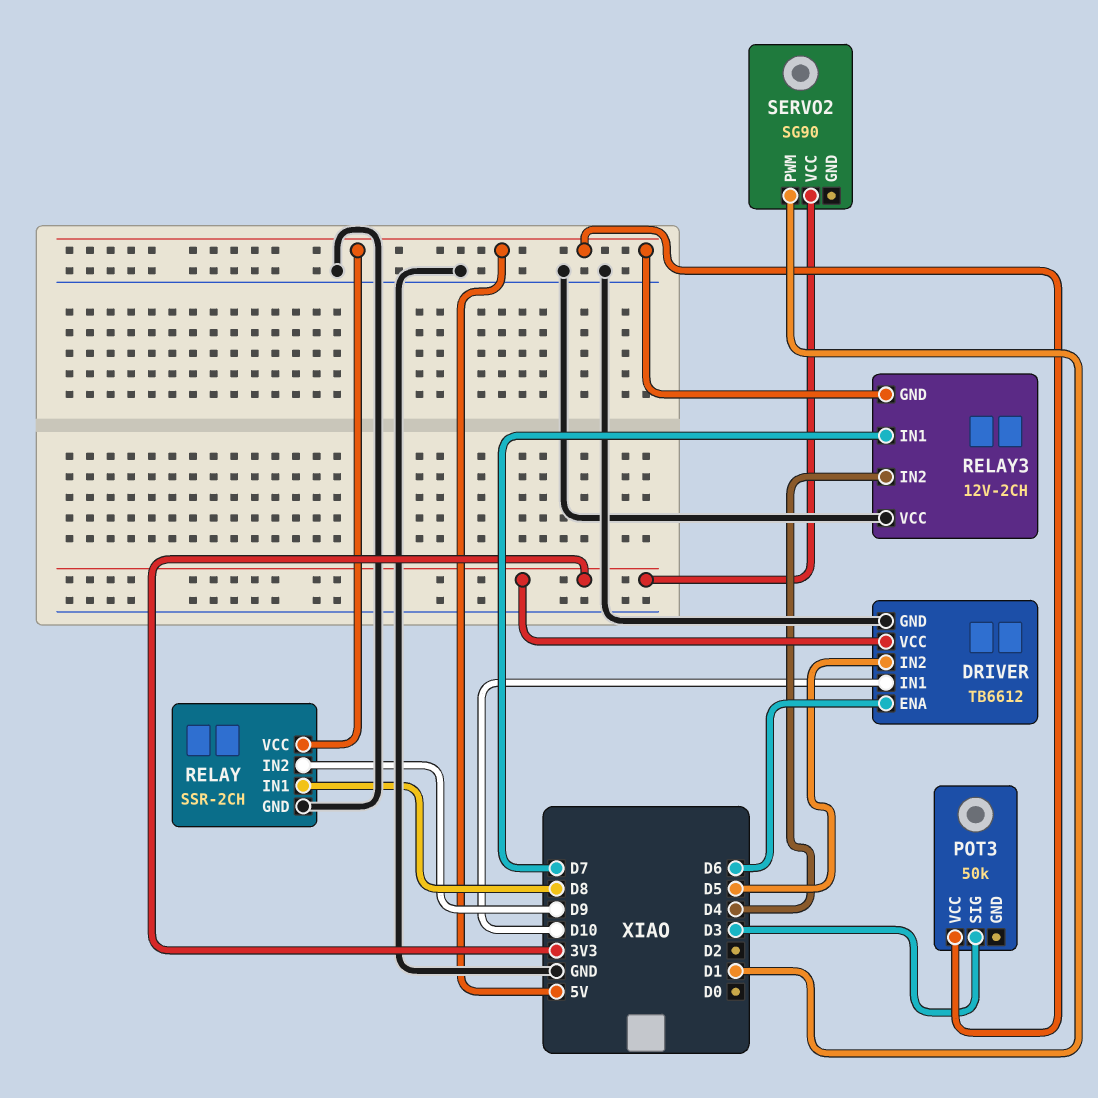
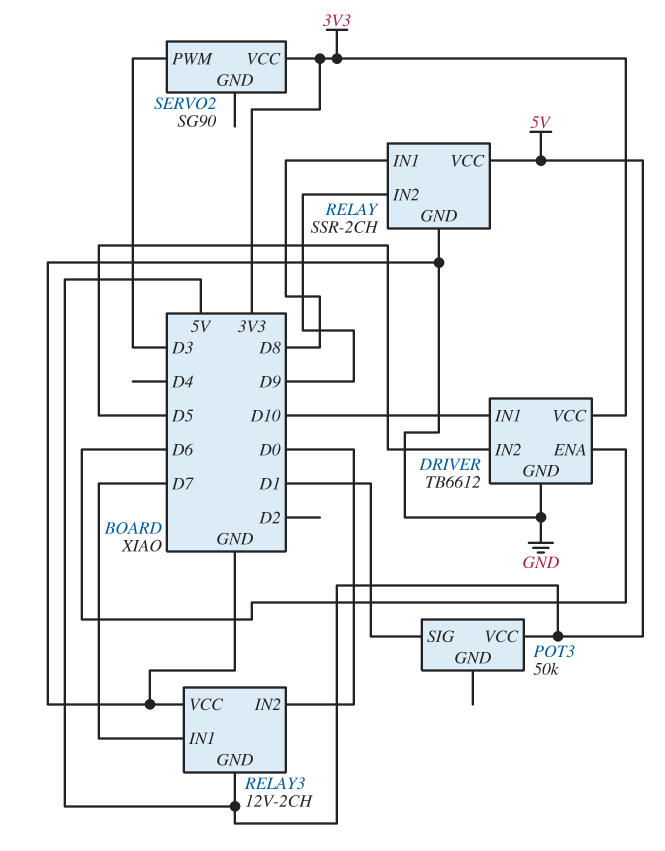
POT3 pin SIG: D3 -> D1
RELAY3 pin IN2: D4 -> D0
SERVO2 pin PWM: D1 -> D3

